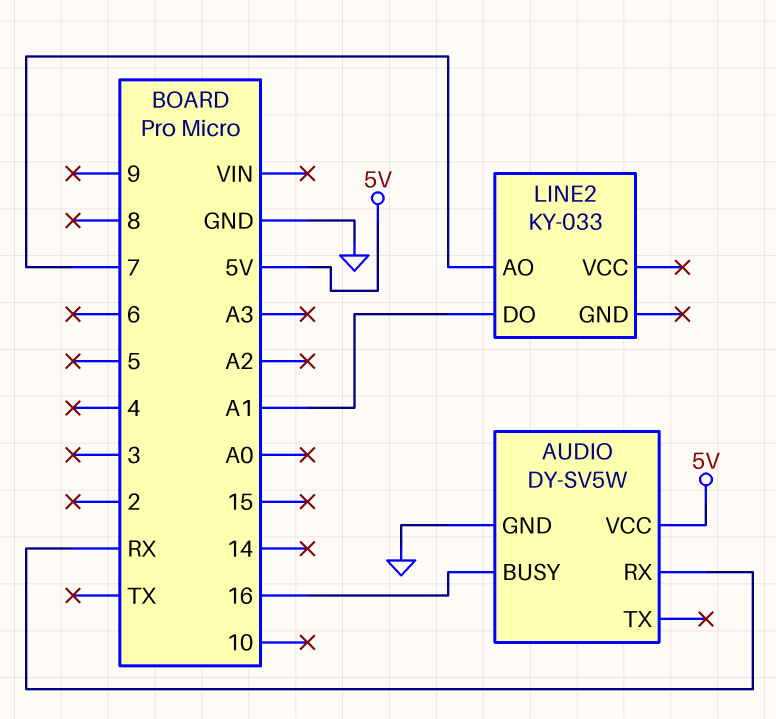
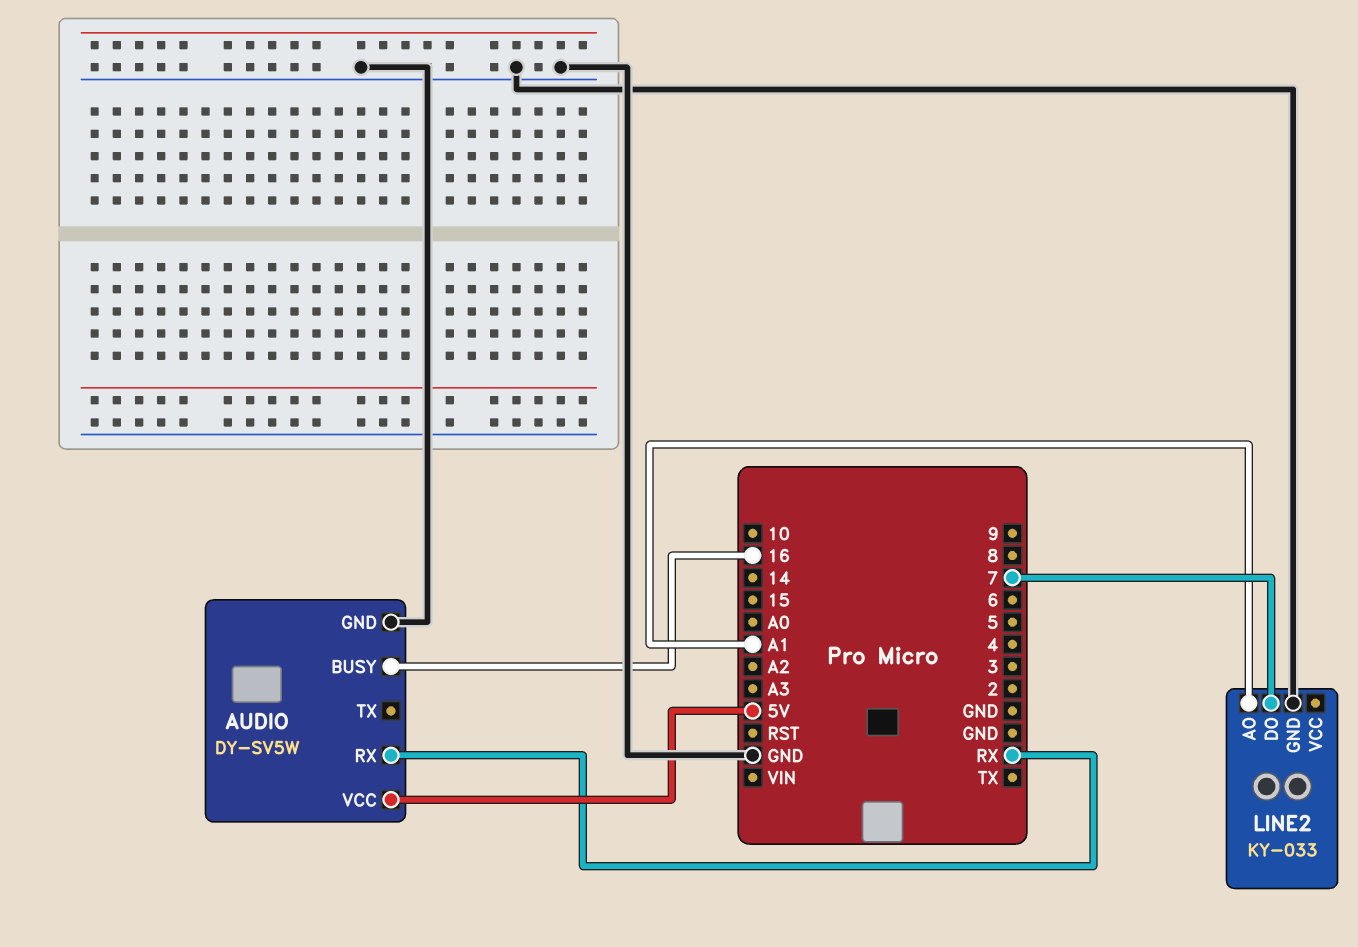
LINE2 pin AO: 7 -> A1
LINE2 pin DO: A1 -> 7
LINE2 pin GND: none -> GND

